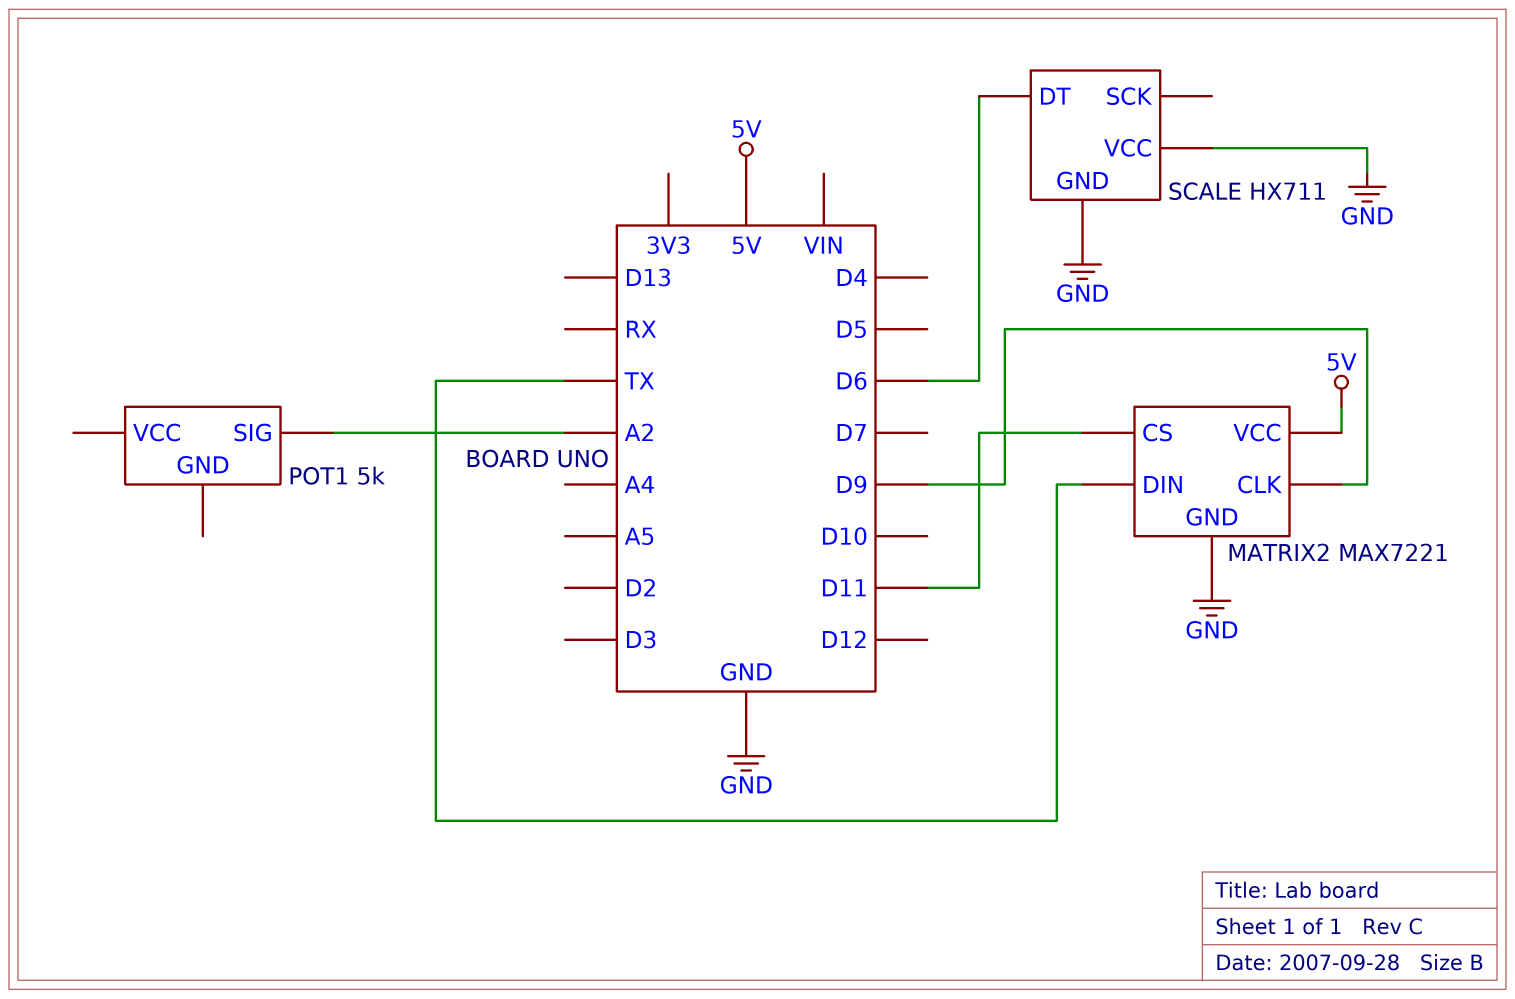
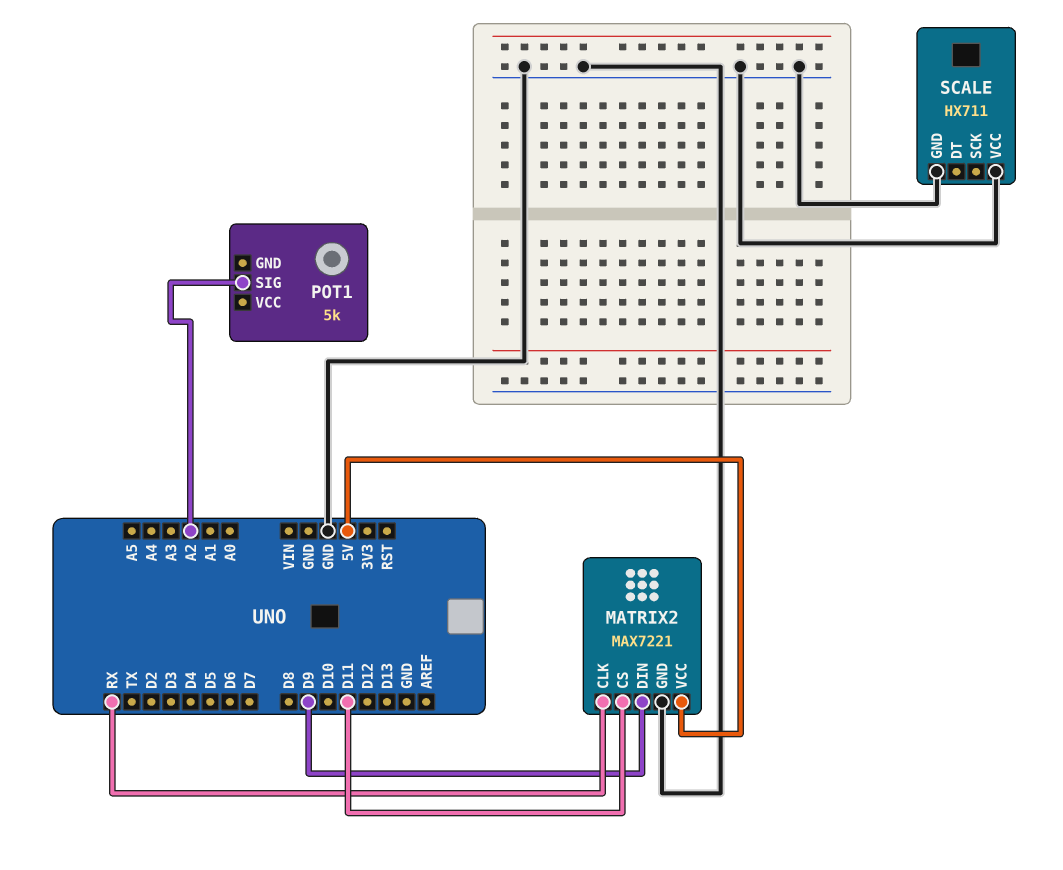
MATRIX2 pin CLK: D9 -> RX
MATRIX2 pin DIN: TX -> D9
SCALE pin DT: D6 -> none

